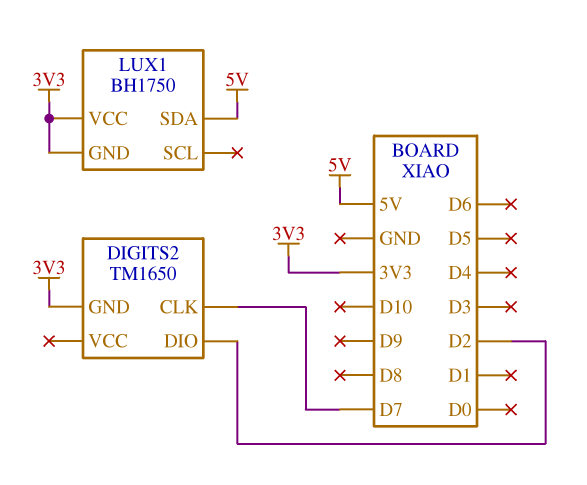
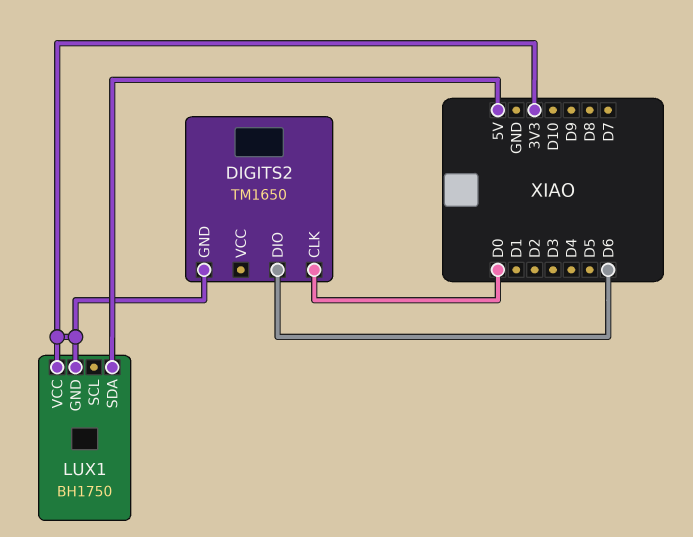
DIGITS2 pin CLK: D7 -> D0
DIGITS2 pin DIO: D2 -> D6

